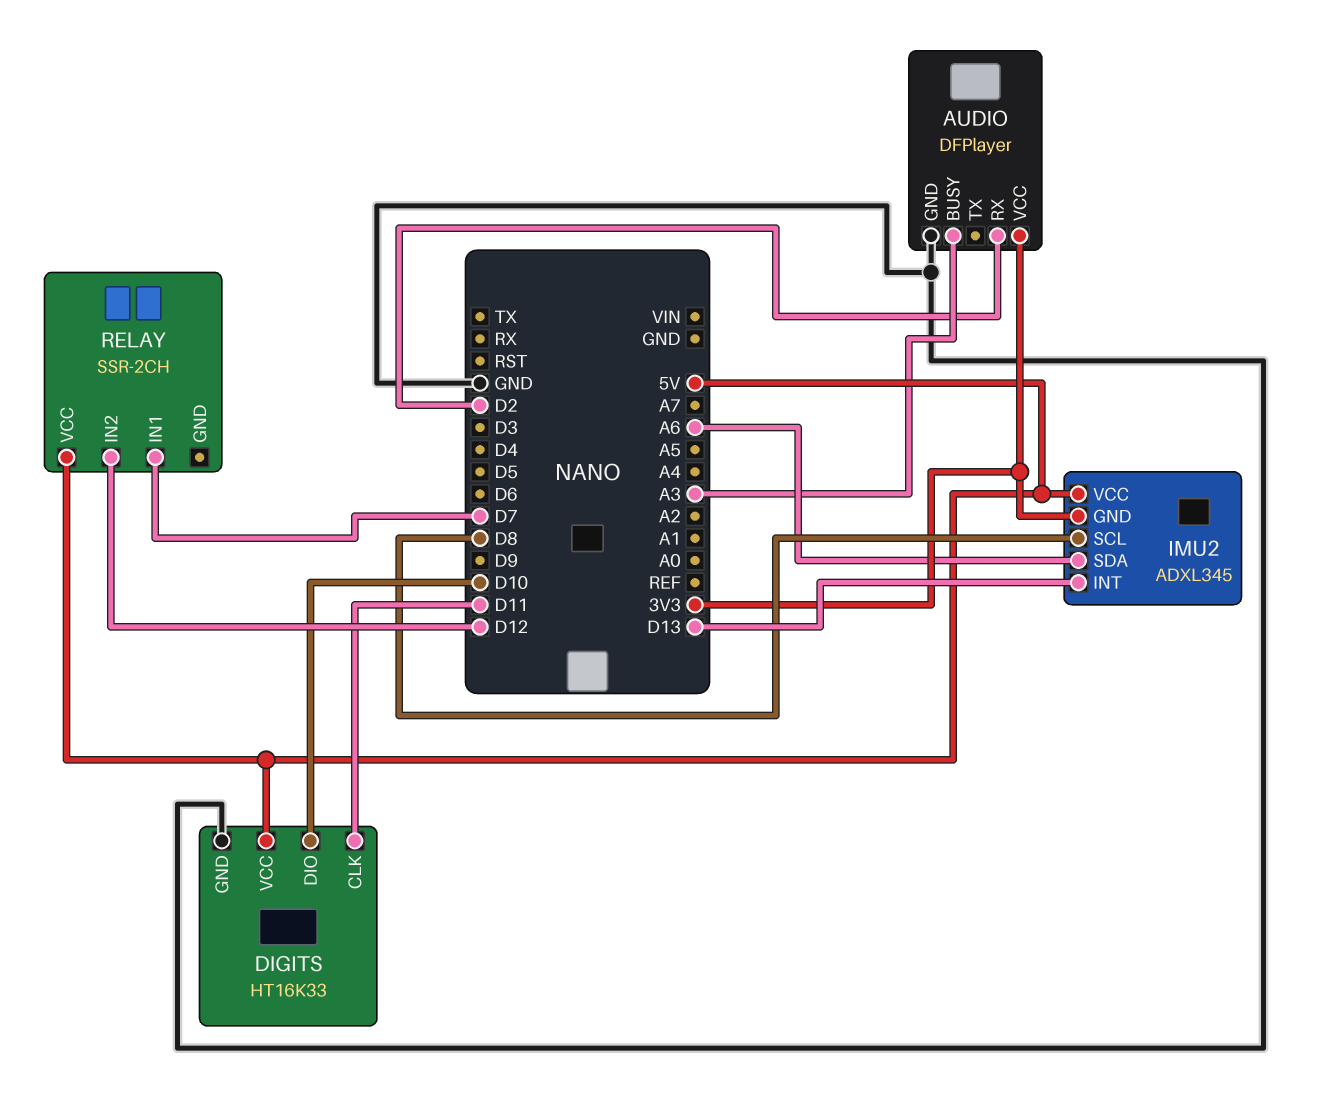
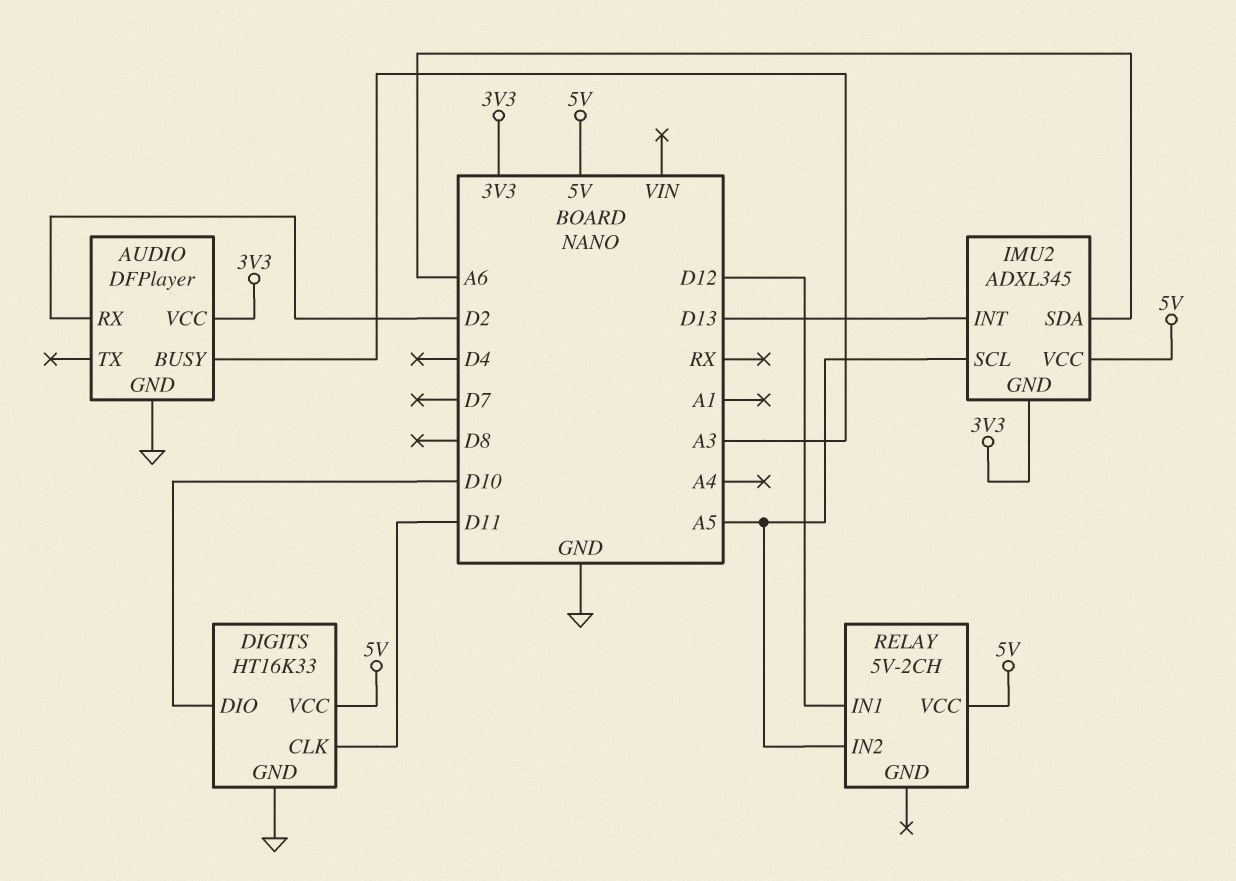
IMU2 pin SCL: D8 -> A5
RELAY: SSR-2CH -> 5V-2CH
RELAY pin IN1: D7 -> D12
RELAY pin IN2: D12 -> A5

